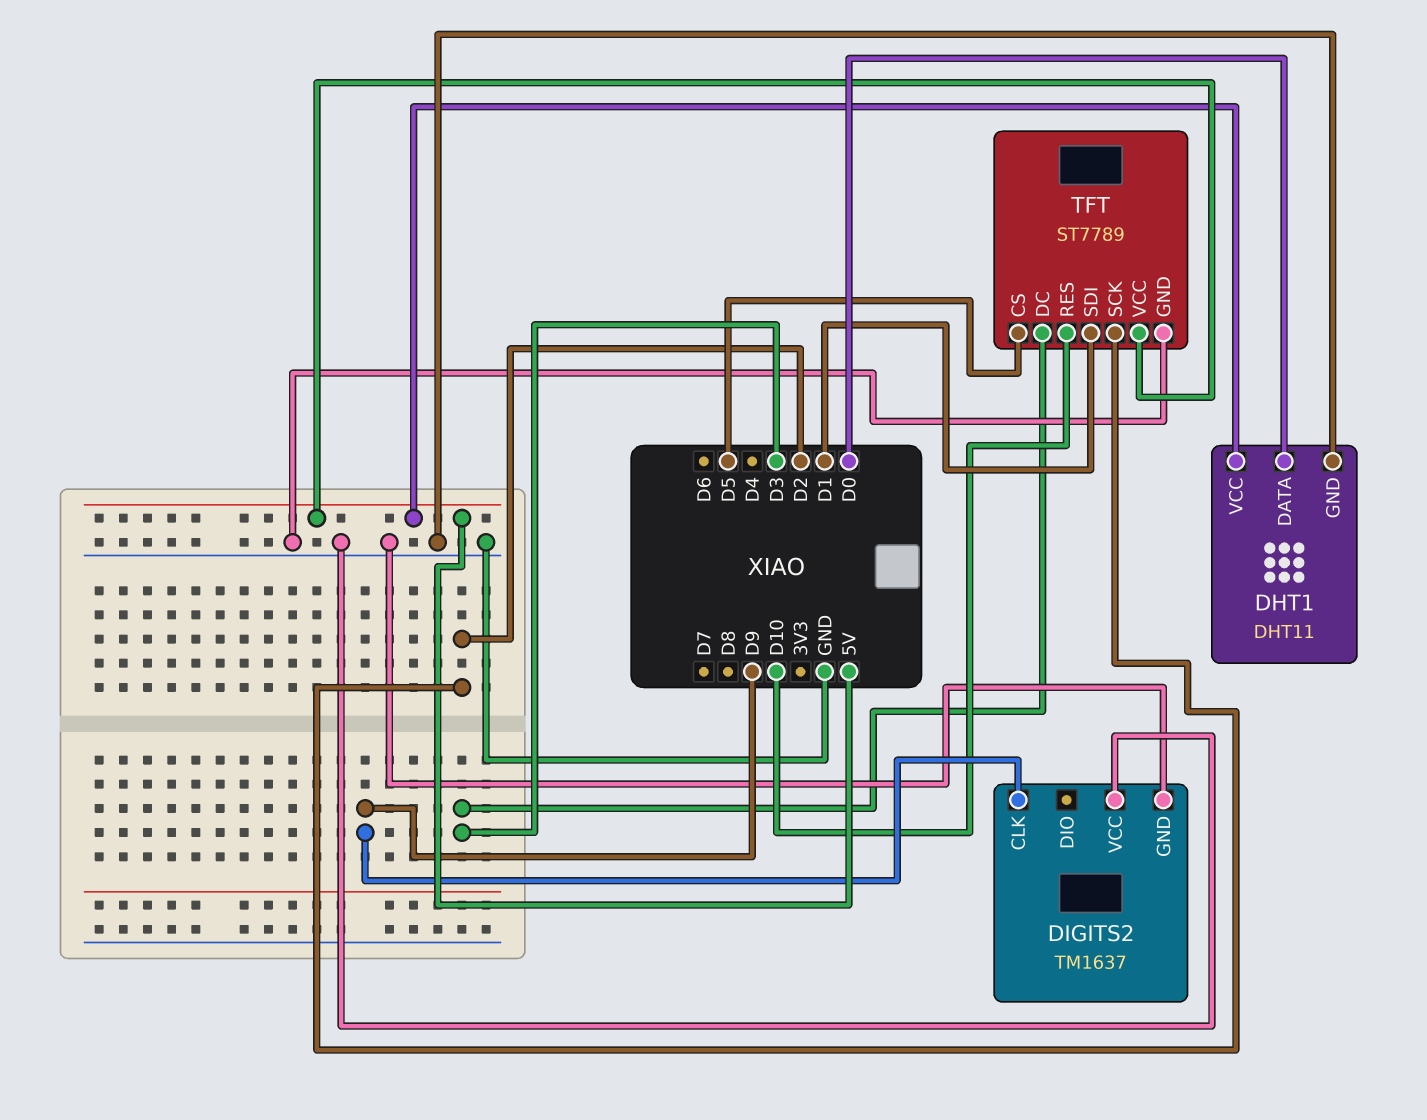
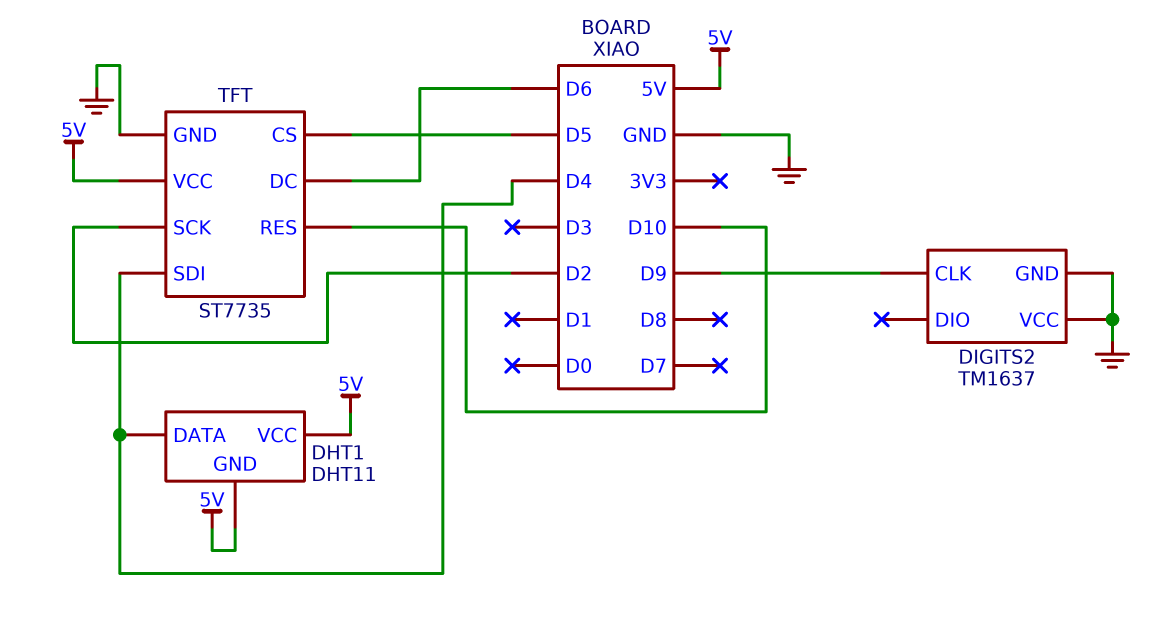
DHT1 pin DATA: D0 -> D4
DHT1 pin GND: GND -> 5V
TFT: ST7789 -> ST7735
TFT pin DC: D3 -> D6
TFT pin SDI: D1 -> D4

